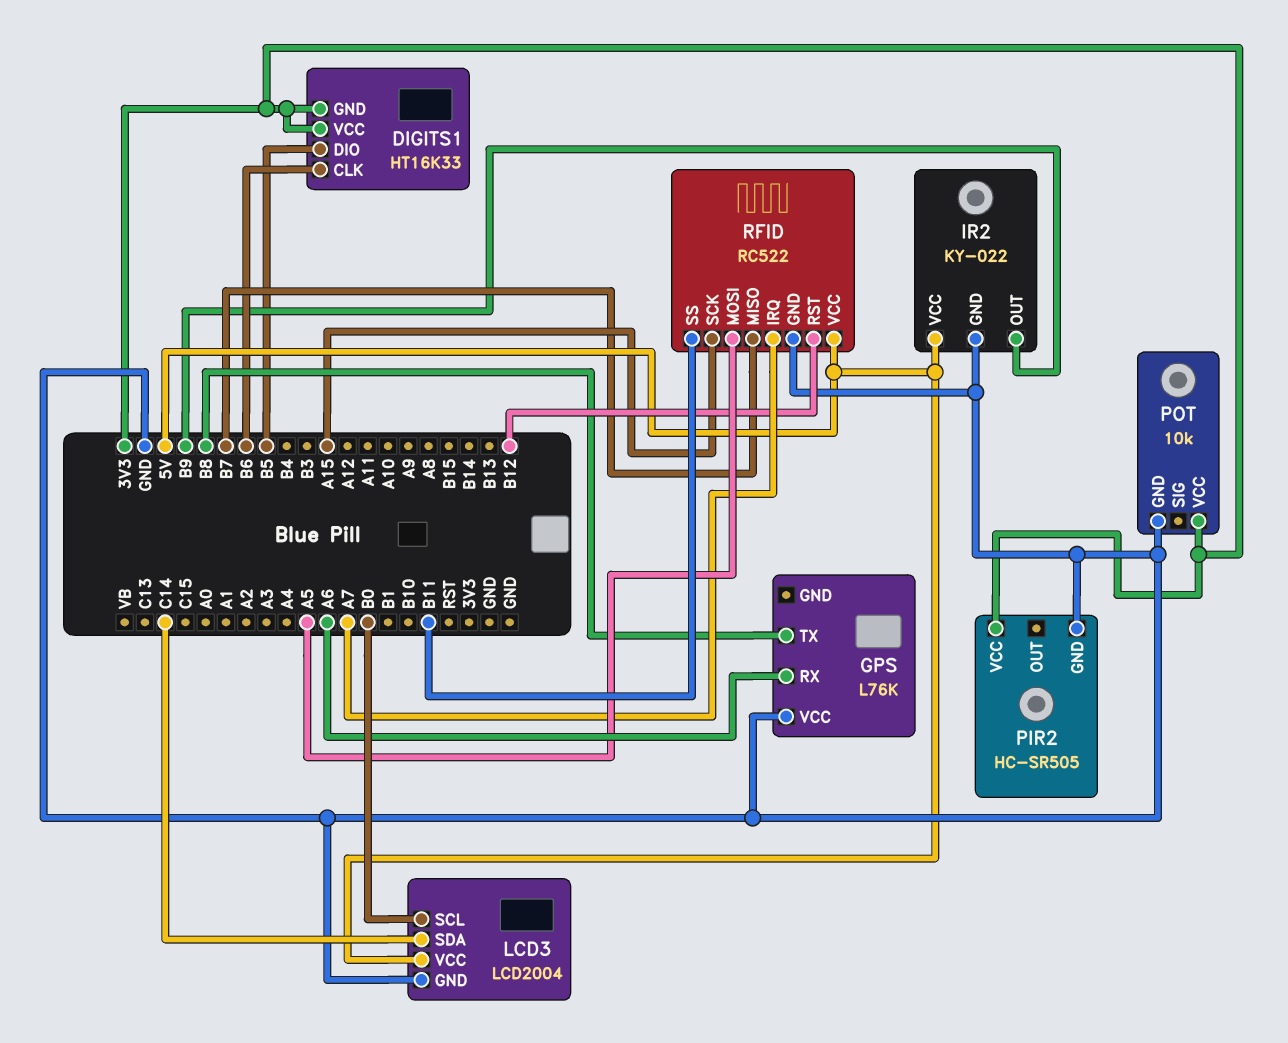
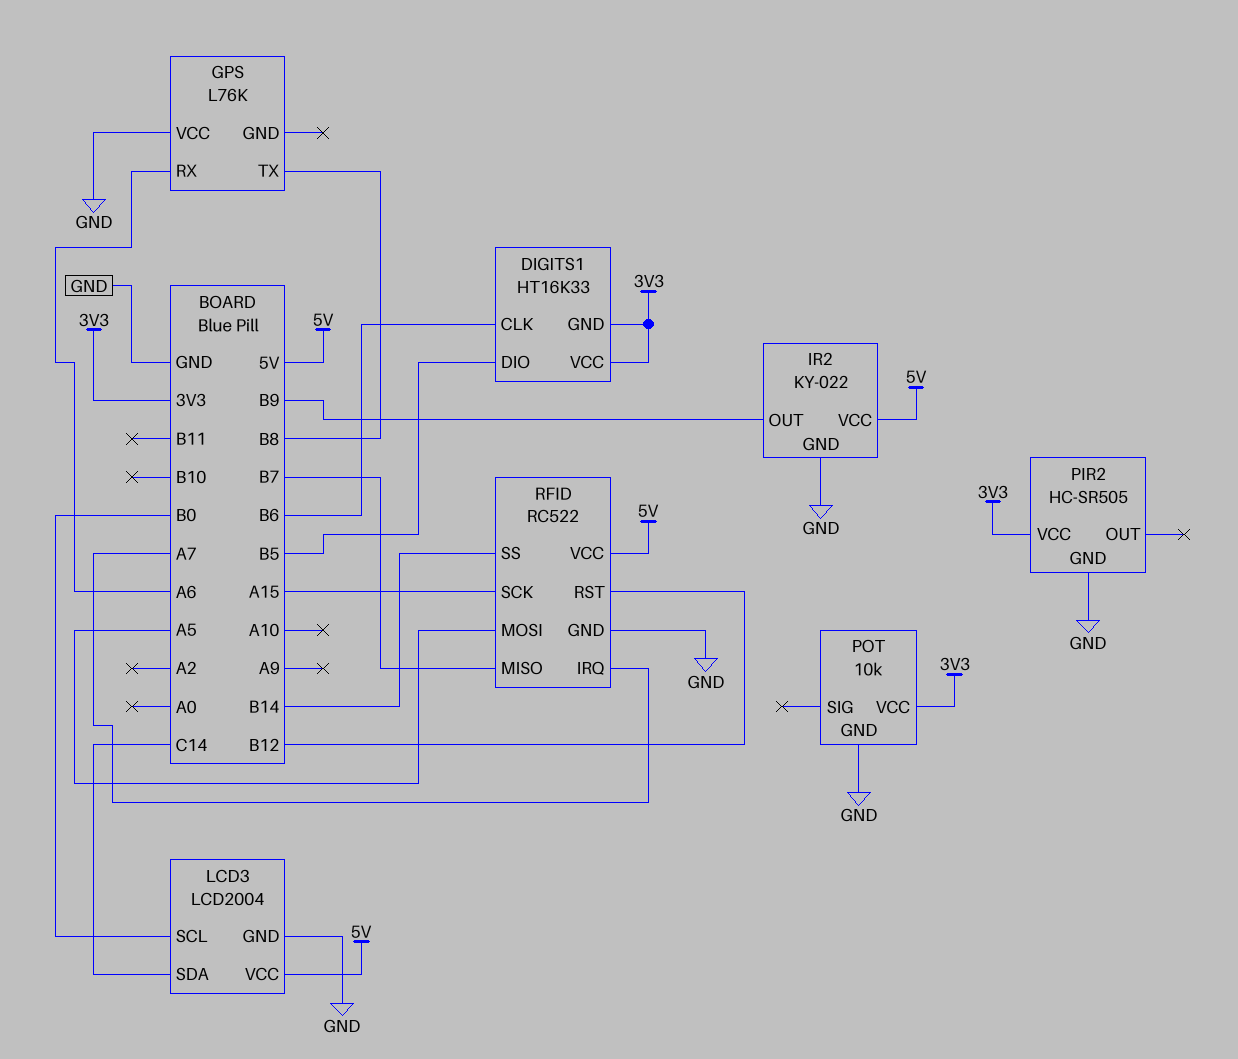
RFID pin SS: B11 -> B14

